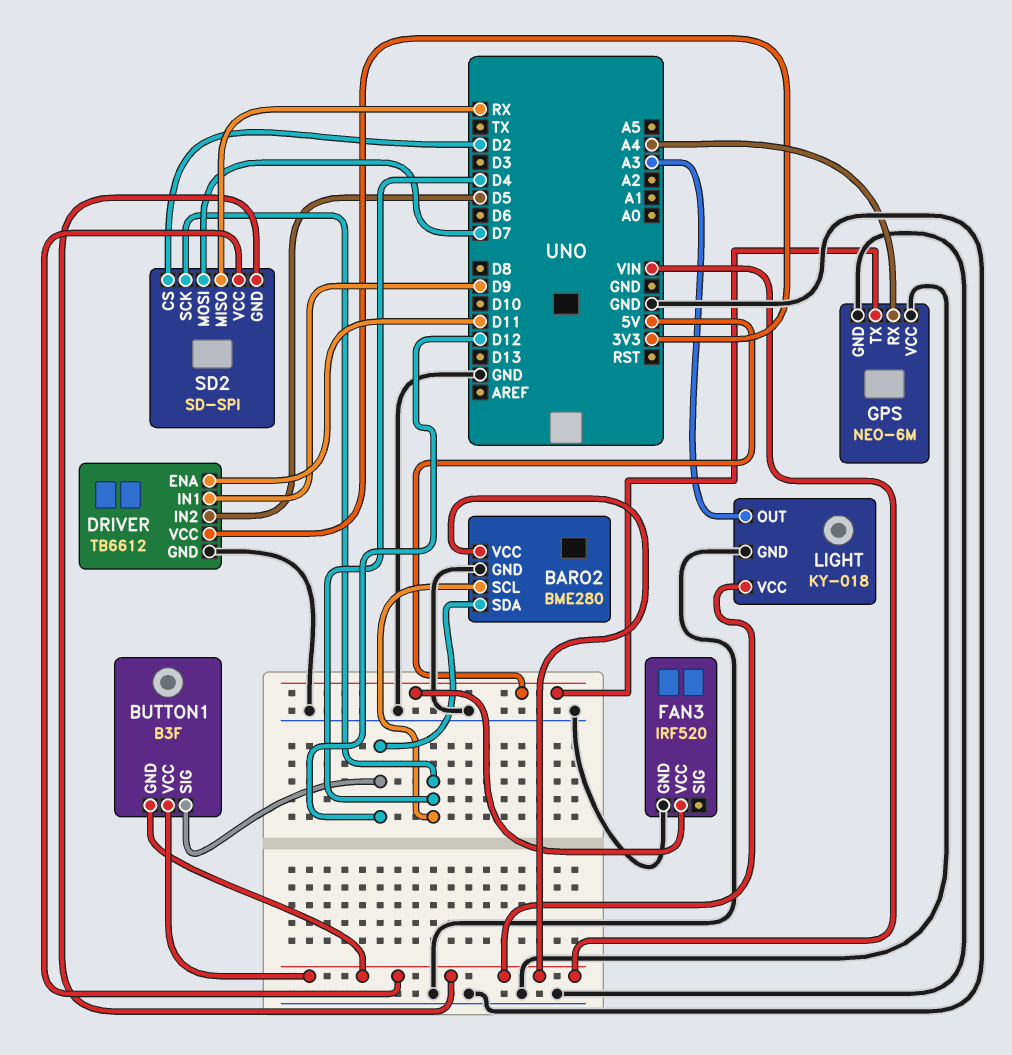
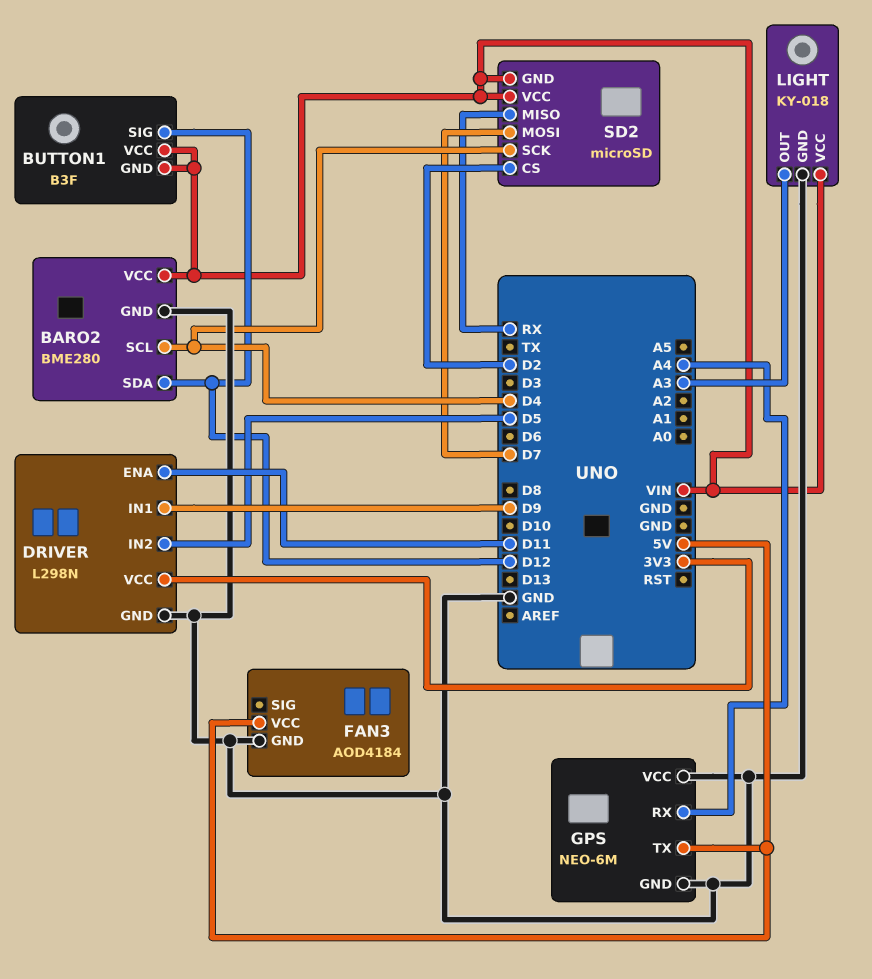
DRIVER: TB6612 -> L298N
FAN3: IRF520 -> AOD4184
SD2: SD-SPI -> microSD

